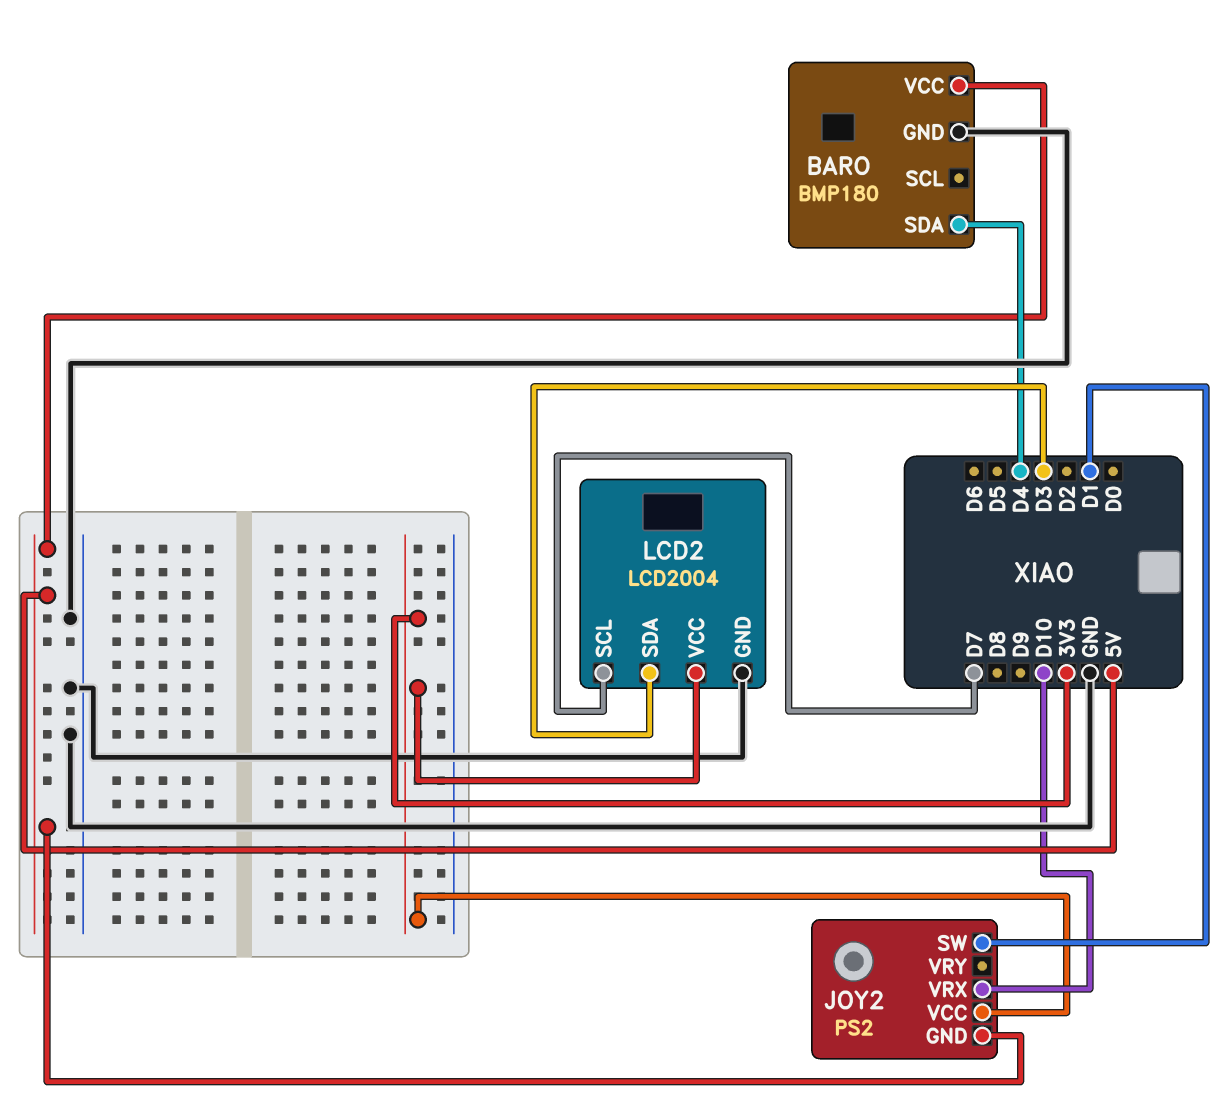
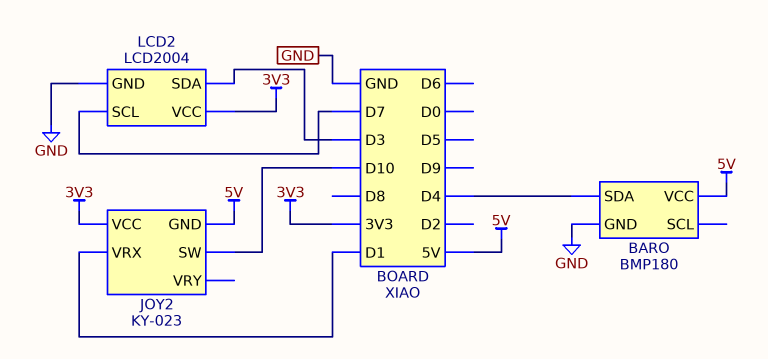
JOY2: PS2 -> KY-023
JOY2 pin SW: D1 -> D10
JOY2 pin VRX: D10 -> D1

